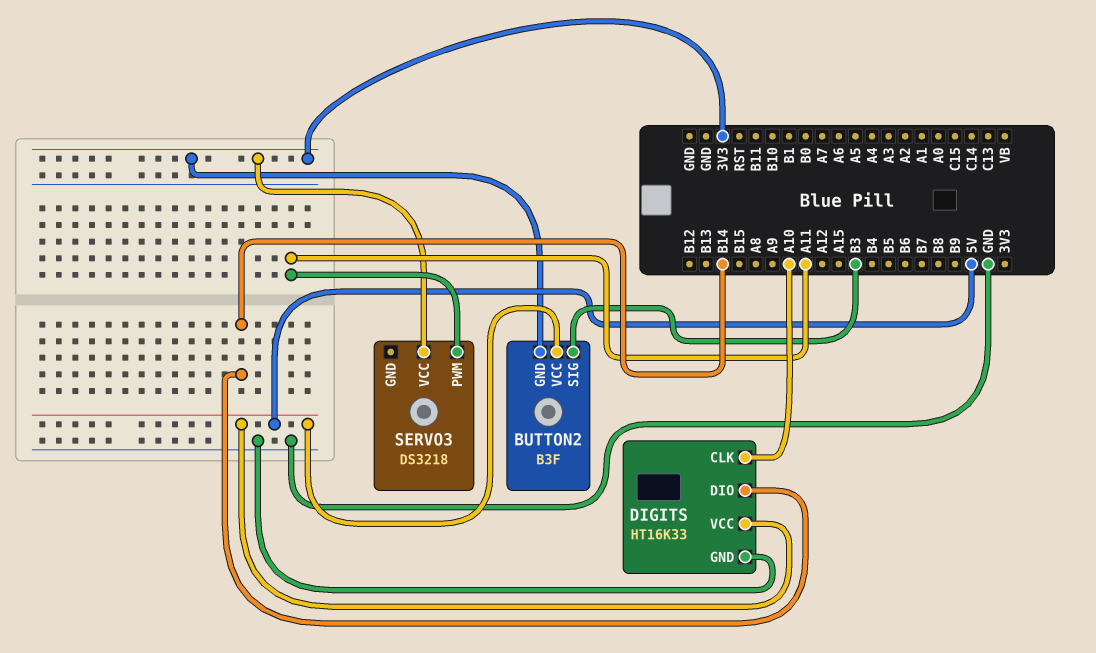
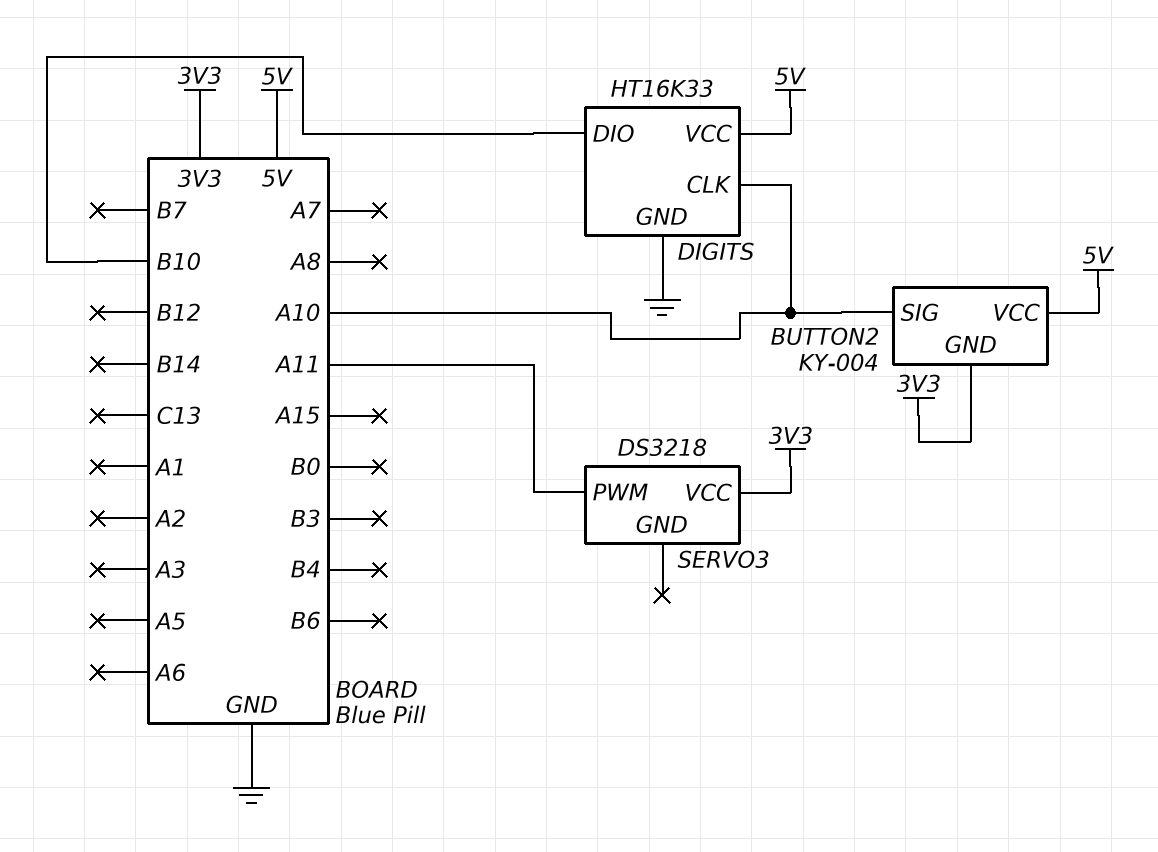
BUTTON2: B3F -> KY-004
BUTTON2 pin SIG: B3 -> A10
DIGITS pin DIO: B14 -> B10

